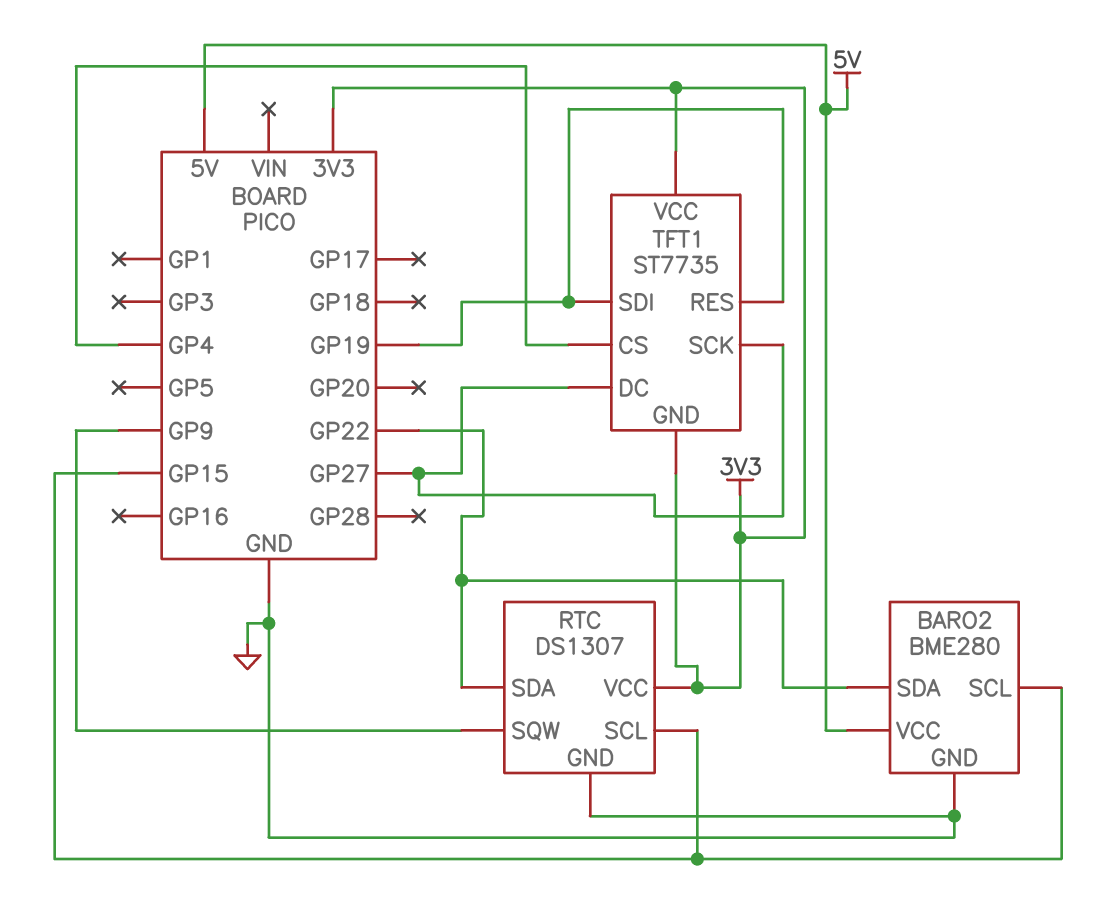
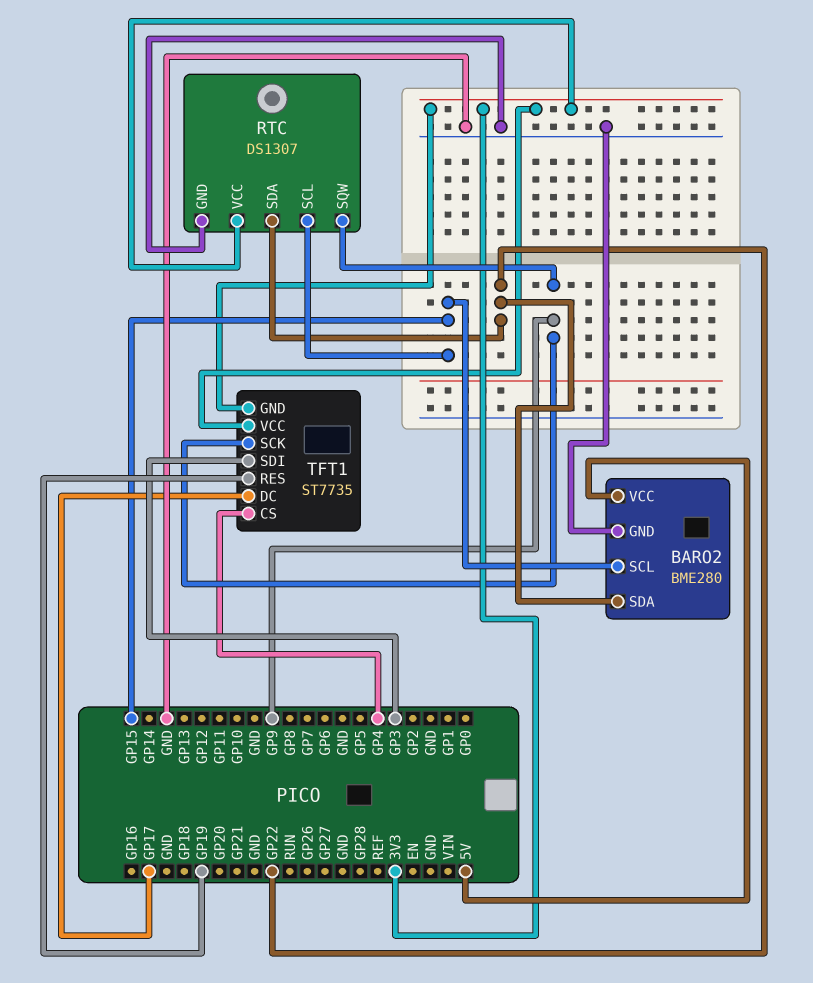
TFT1 pin DC: GP27 -> GP17
TFT1 pin SCK: GP27 -> GP9
TFT1 pin SDI: GP19 -> GP3

